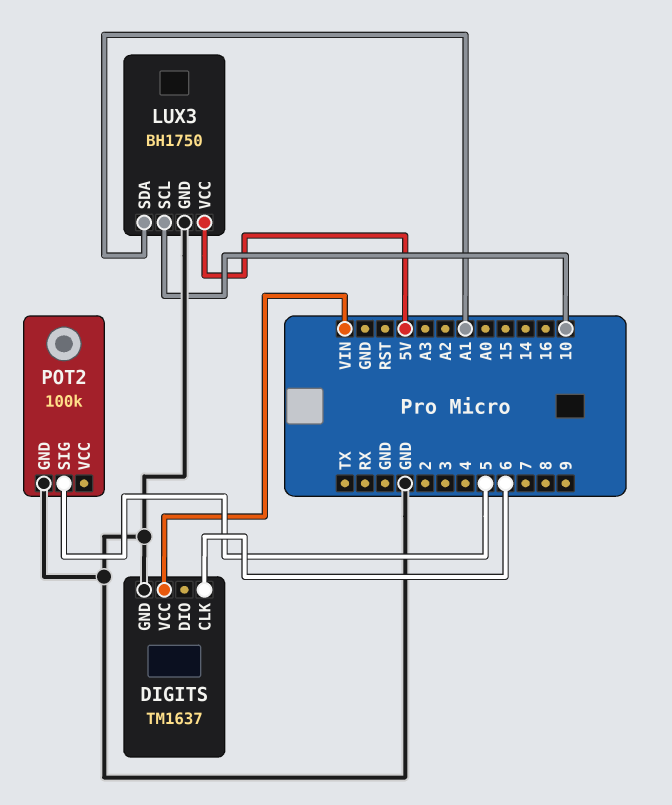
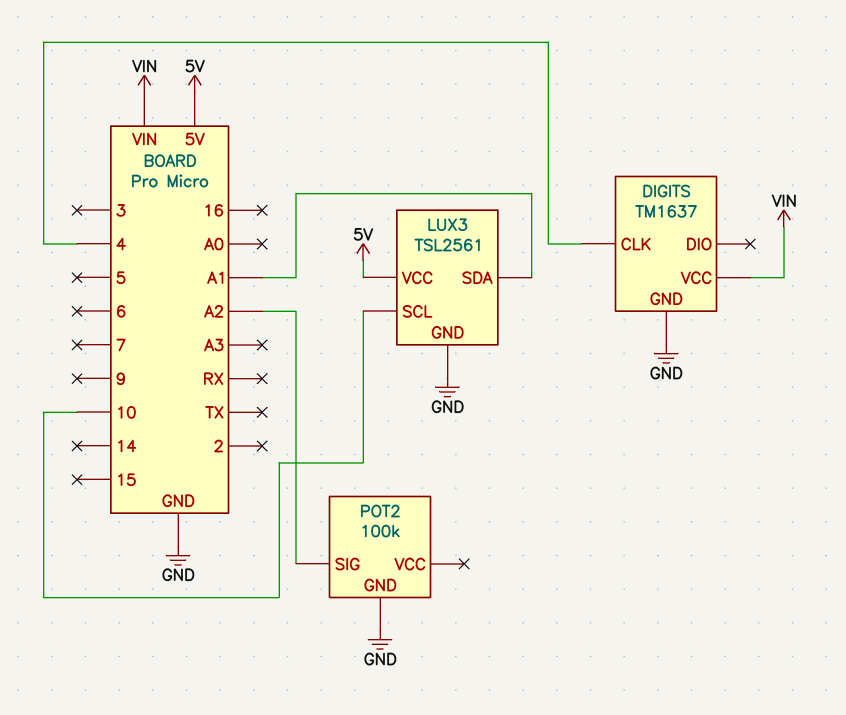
DIGITS pin CLK: 6 -> 4
LUX3: BH1750 -> TSL2561
POT2 pin SIG: 5 -> A2

